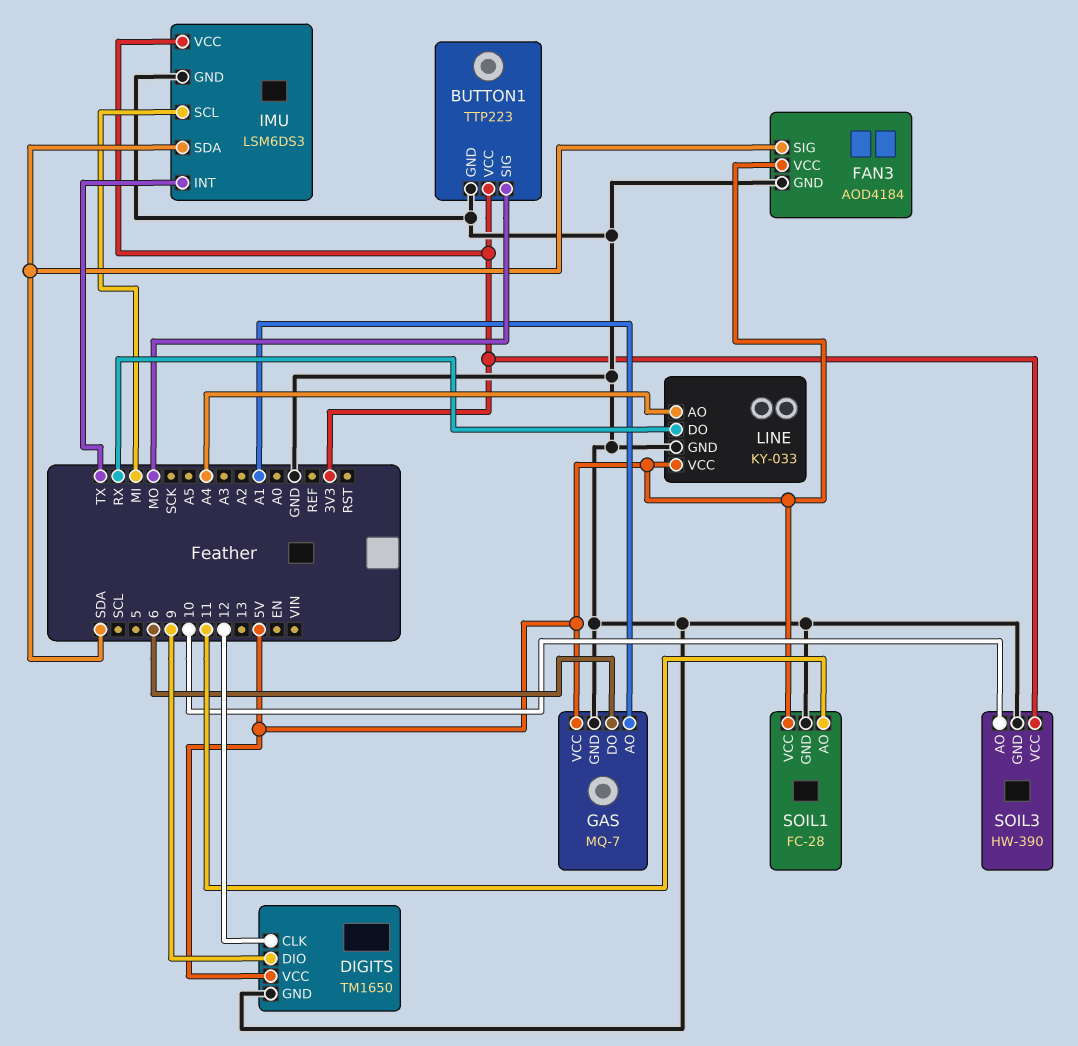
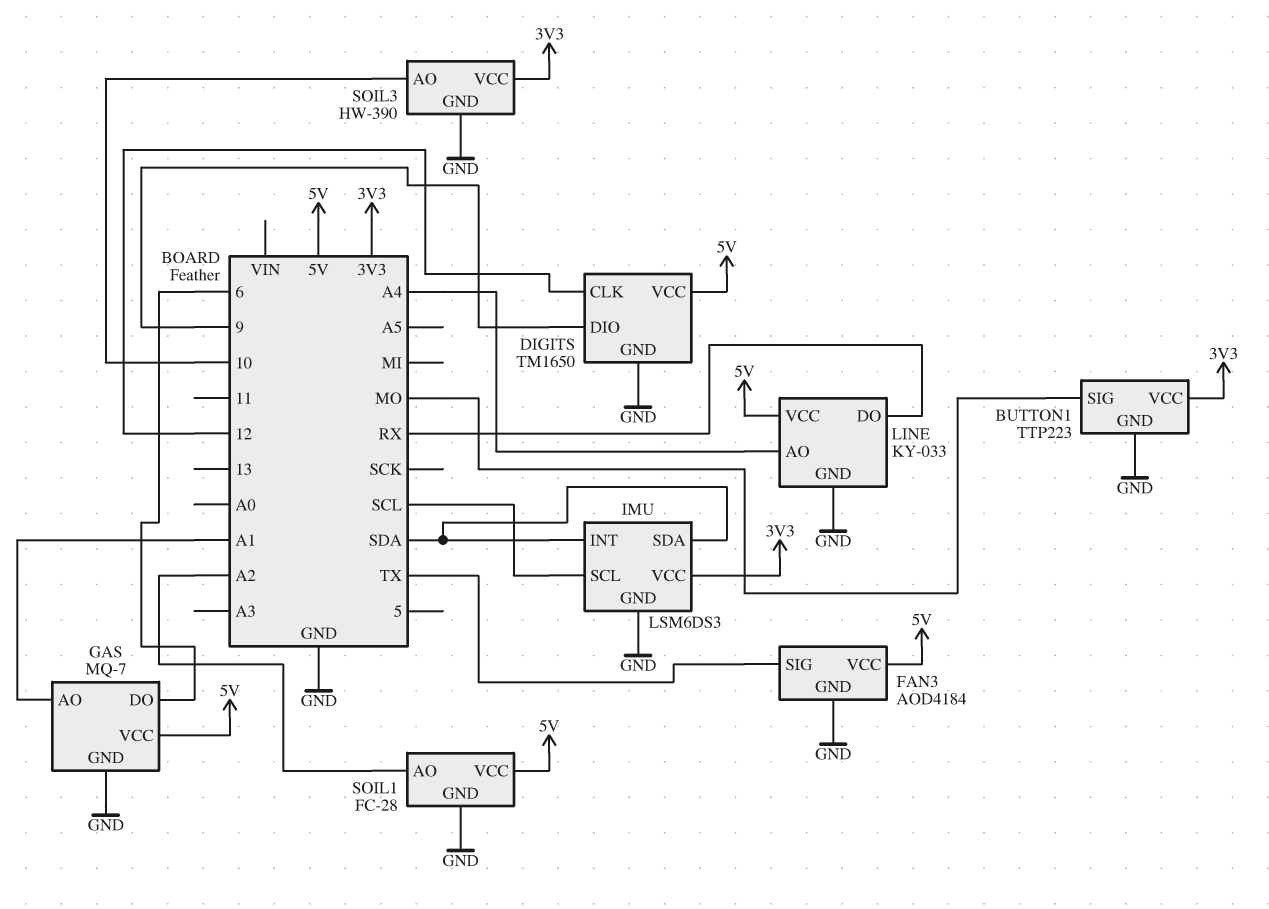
FAN3 pin SIG: SDA -> TX
IMU pin INT: TX -> SDA
IMU pin SCL: MI -> SCL
SOIL1 pin AO: 11 -> A2

